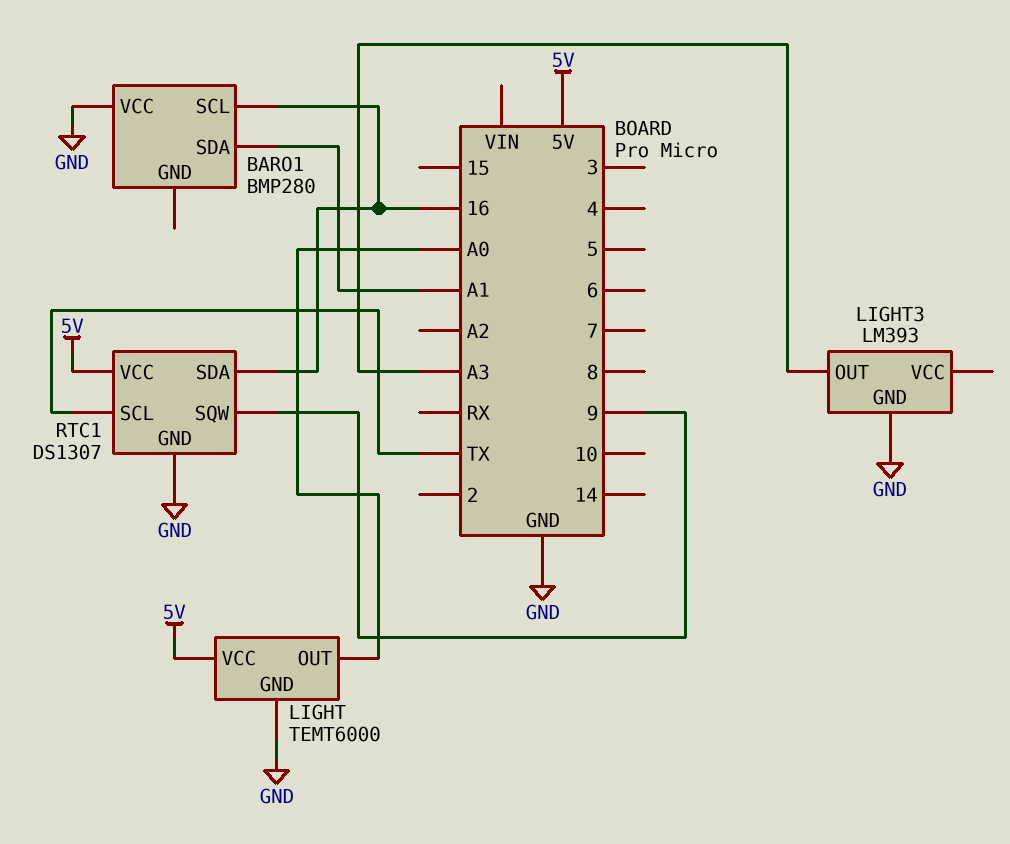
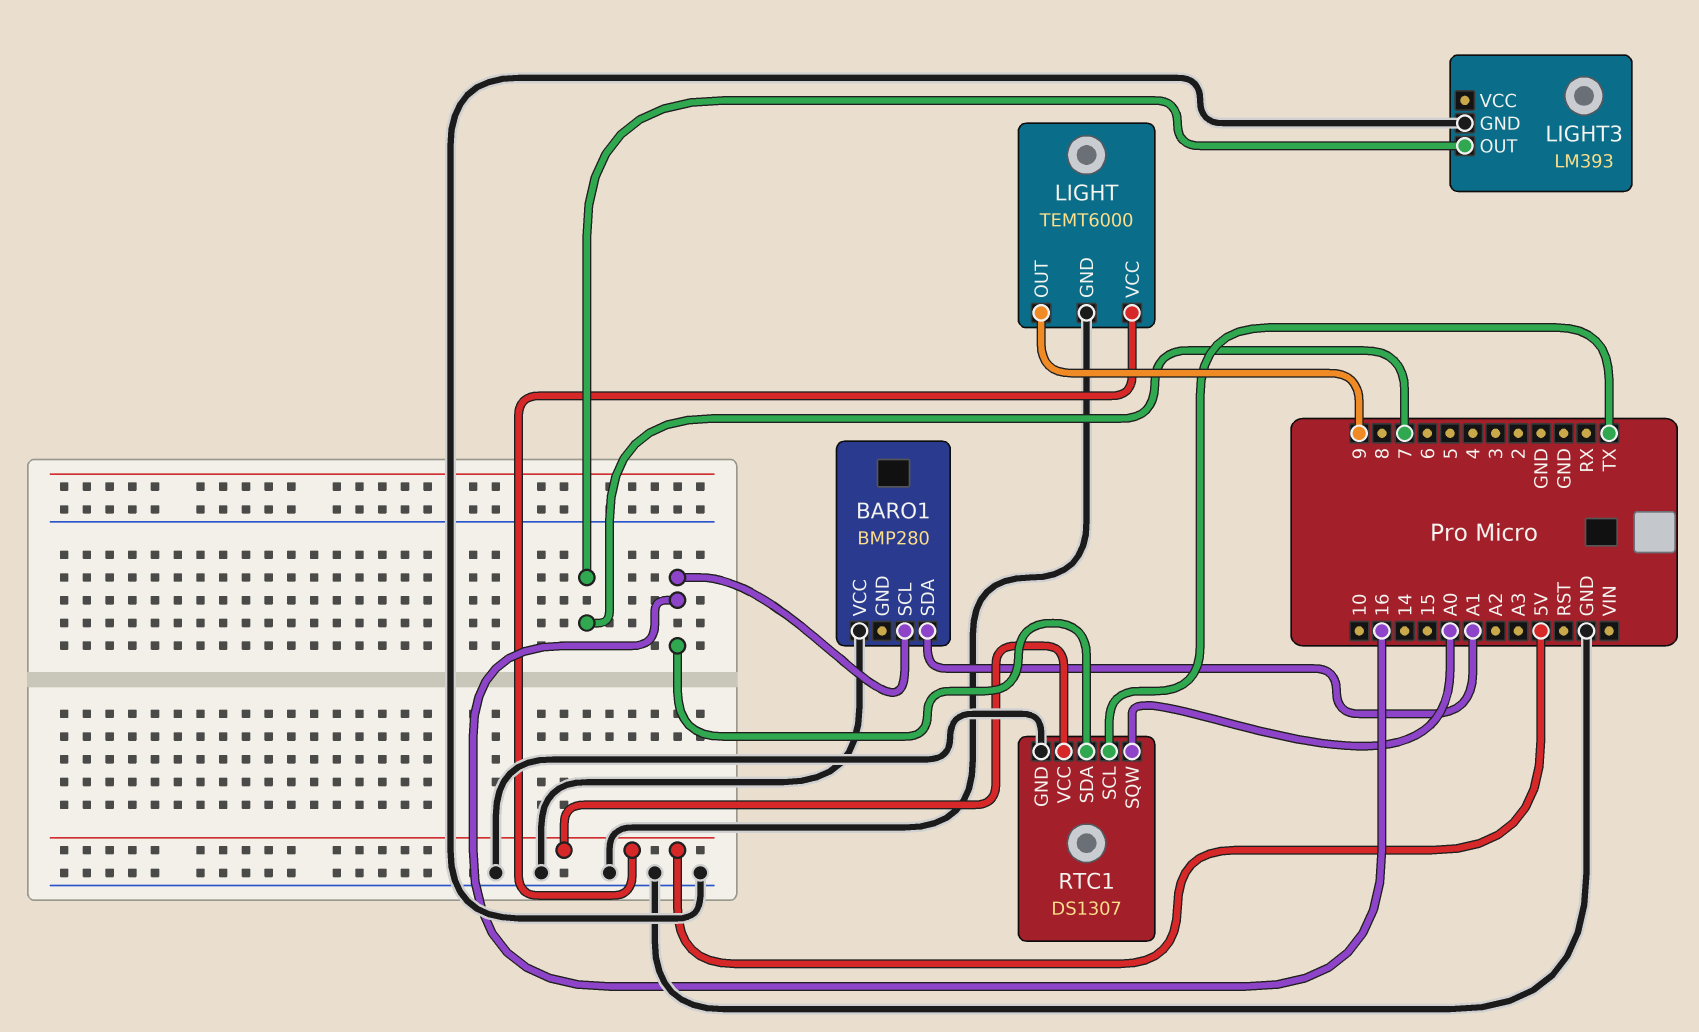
LIGHT pin OUT: A0 -> 9
LIGHT3 pin OUT: A3 -> 7
RTC1 pin SQW: 9 -> A0

